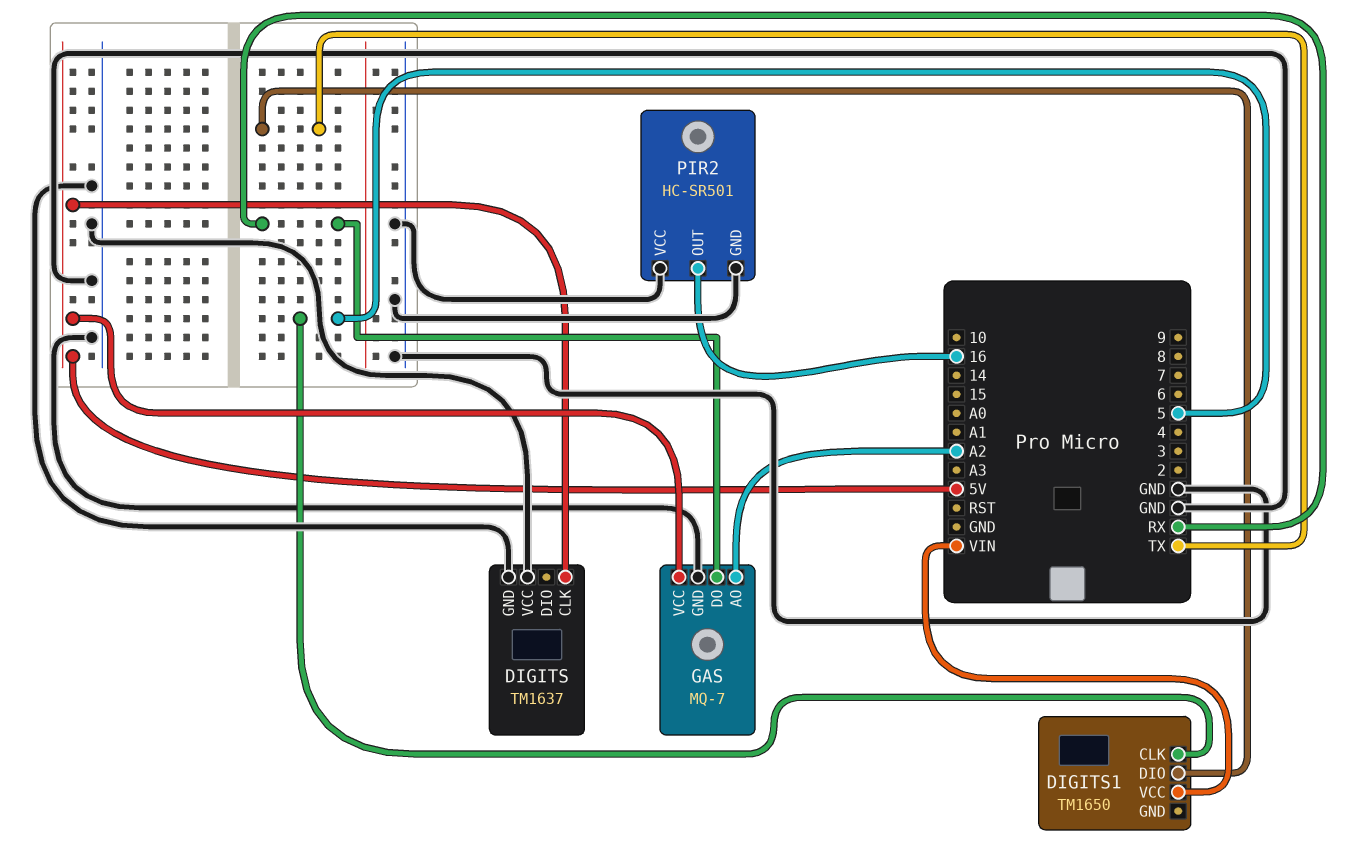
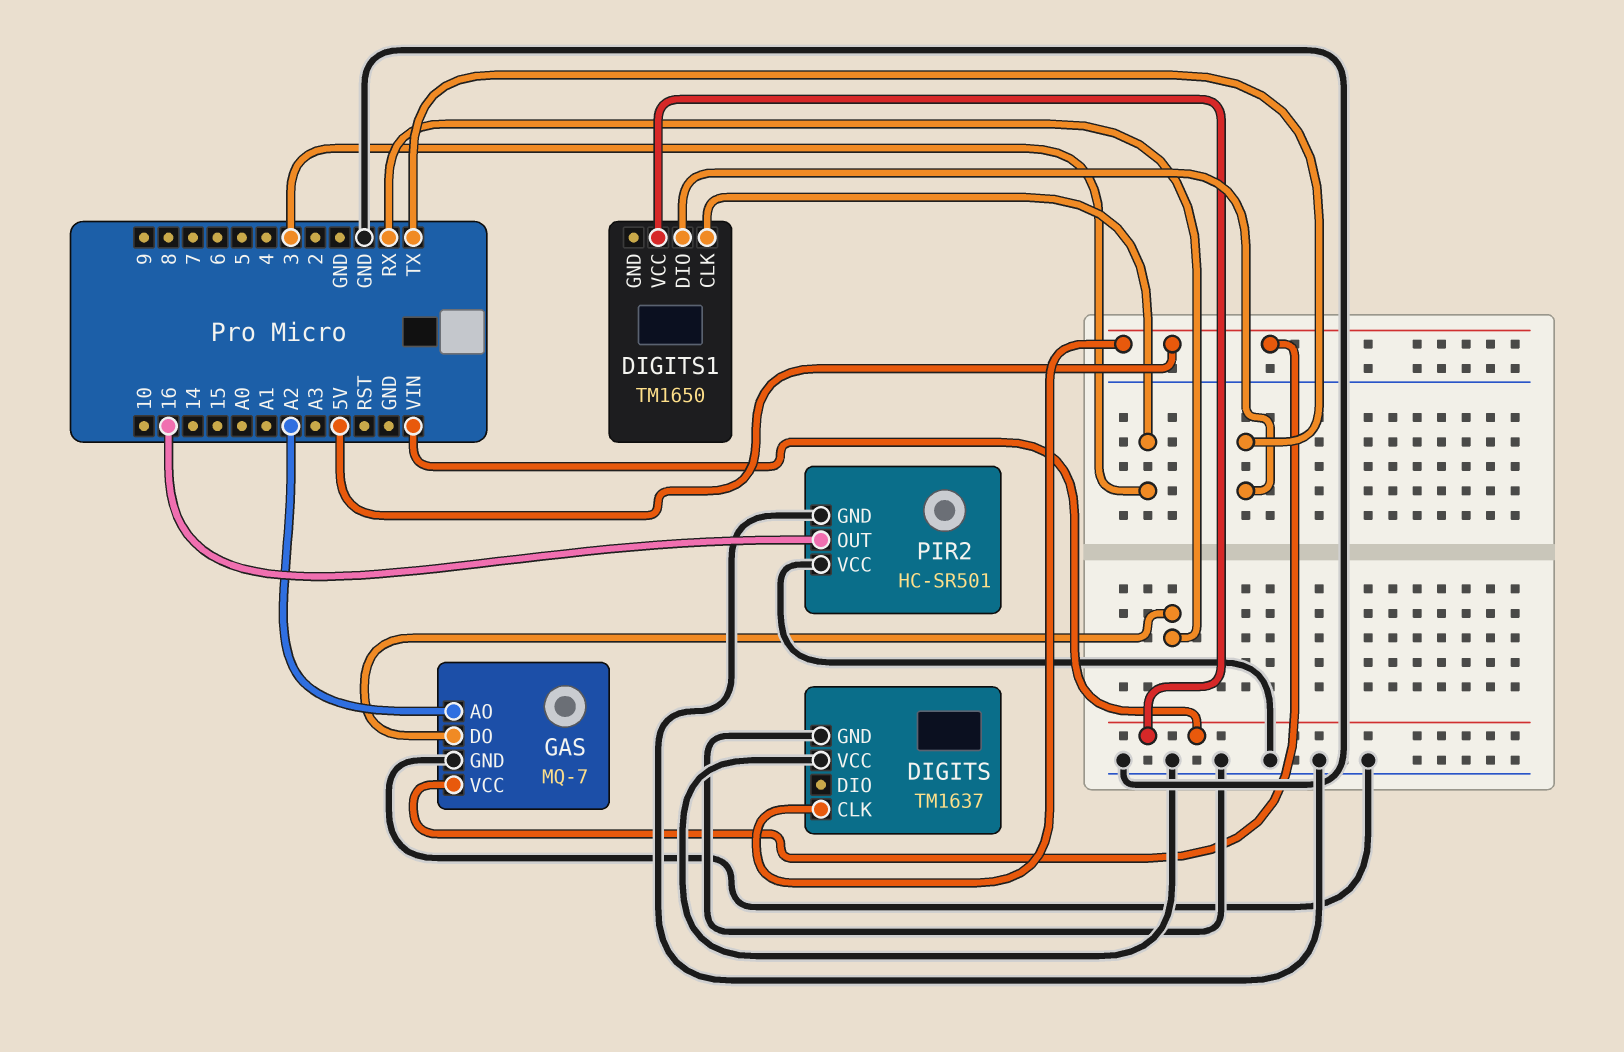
DIGITS1 pin CLK: 5 -> 3

